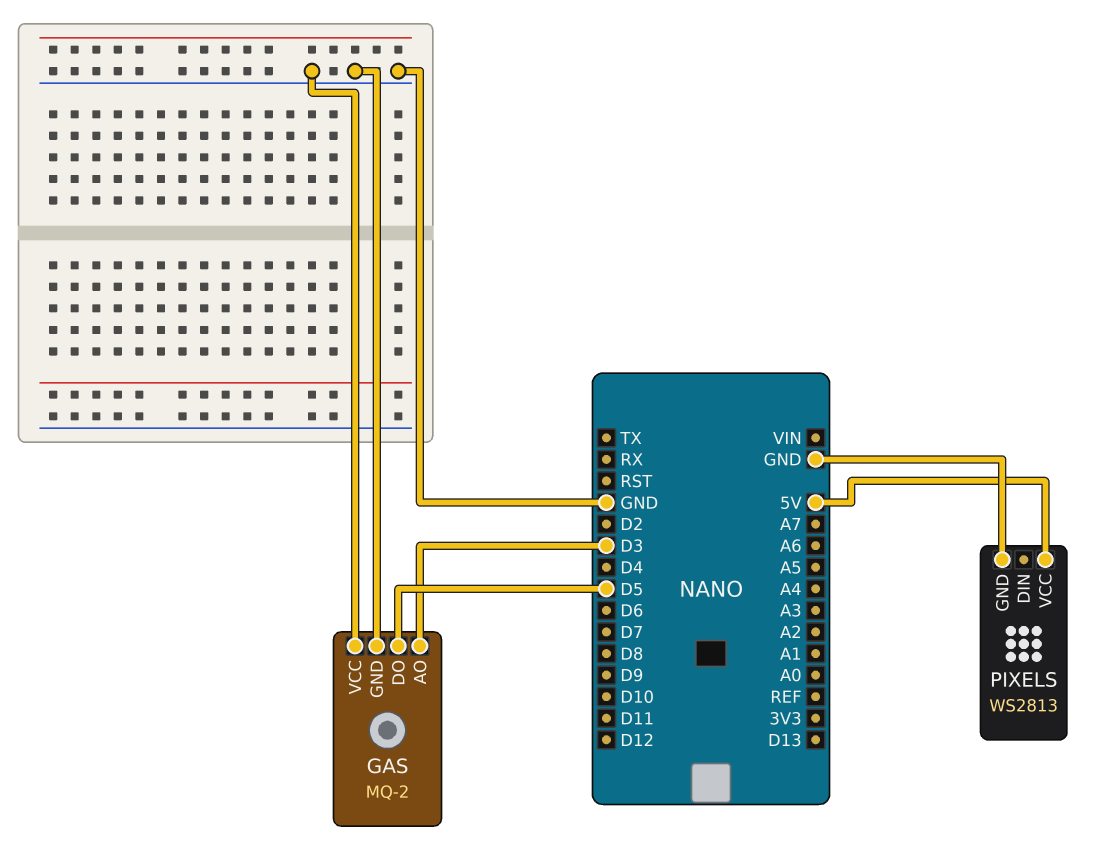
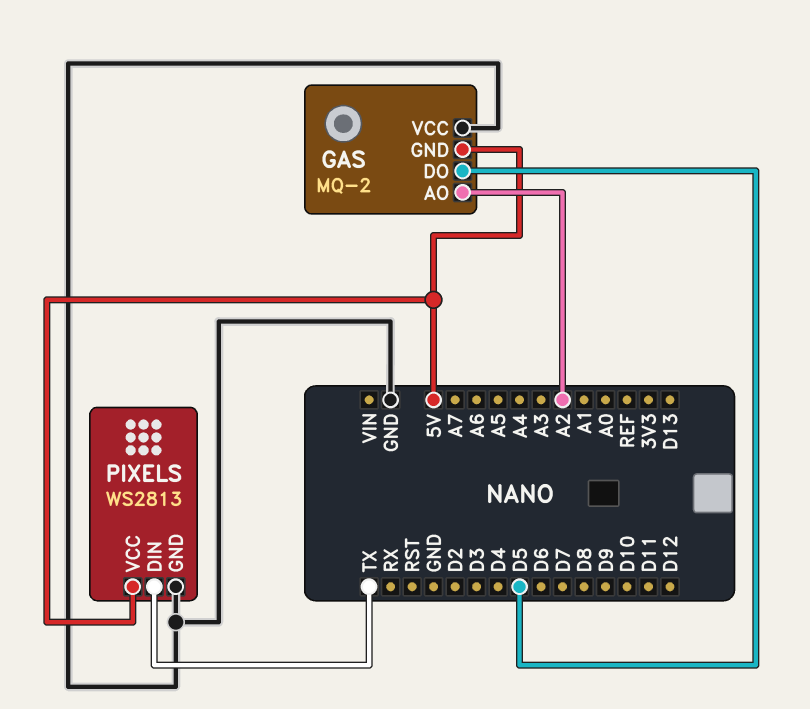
GAS pin AO: D3 -> A2
GAS pin GND: GND -> 5V
PIXELS pin DIN: none -> TX

